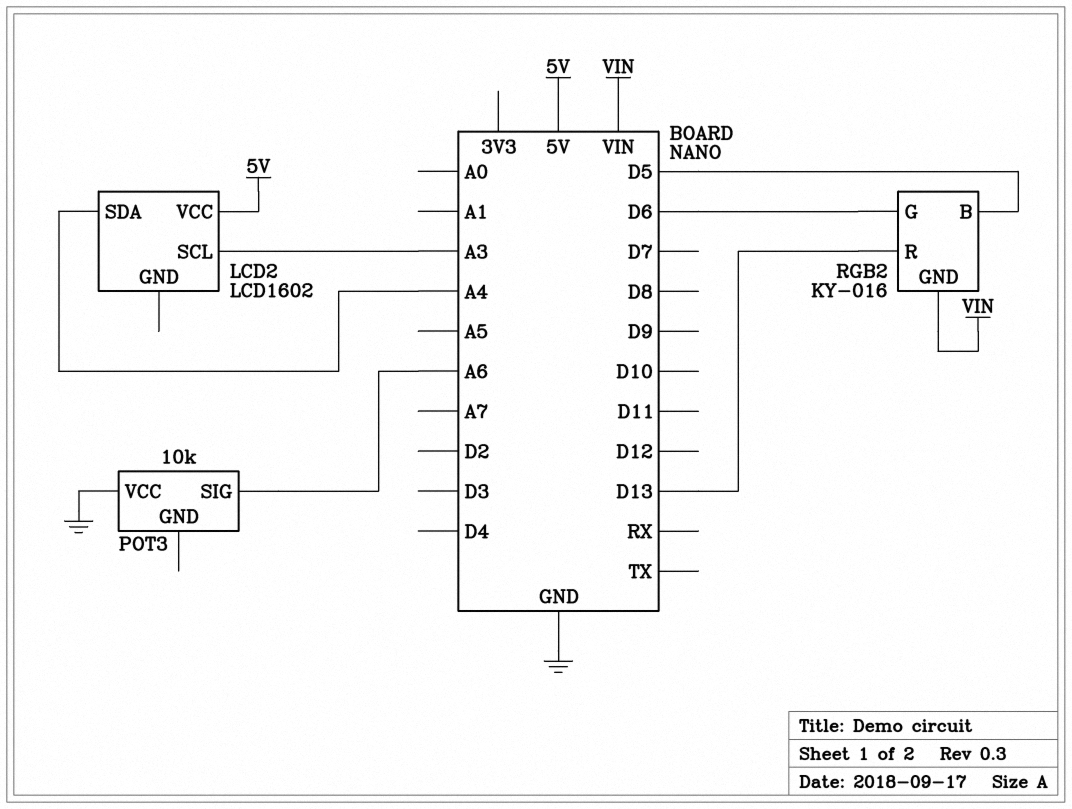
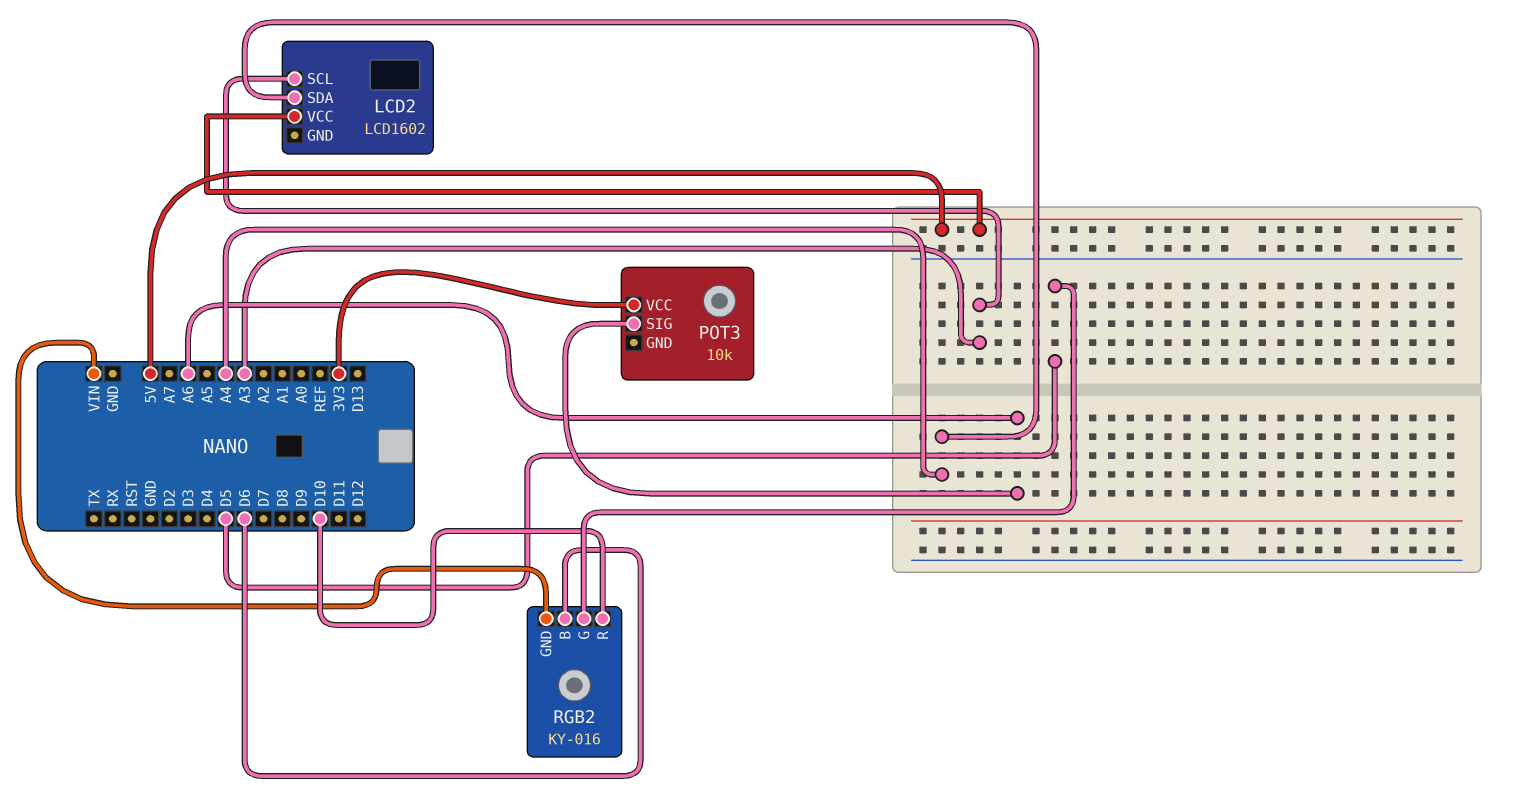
POT3 pin VCC: GND -> 3V3
RGB2 pin B: D5 -> D6
RGB2 pin G: D6 -> D5
RGB2 pin R: D13 -> D10

